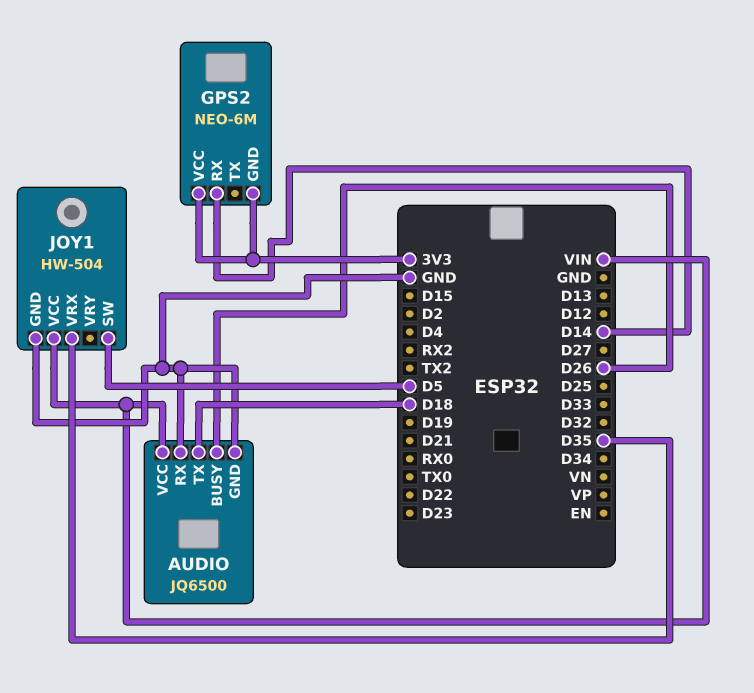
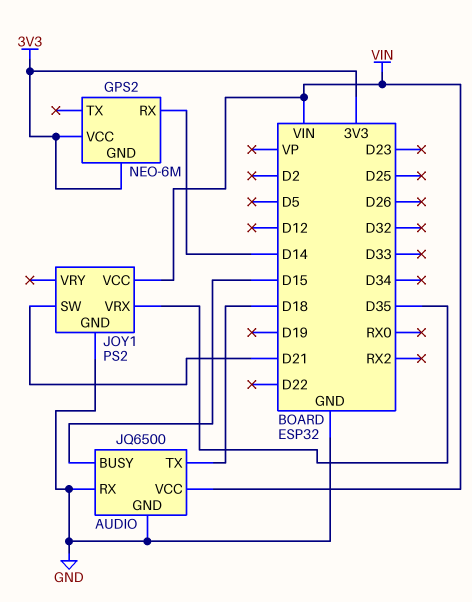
AUDIO pin BUSY: D26 -> D15
JOY1: HW-504 -> PS2
JOY1 pin SW: D5 -> D21

